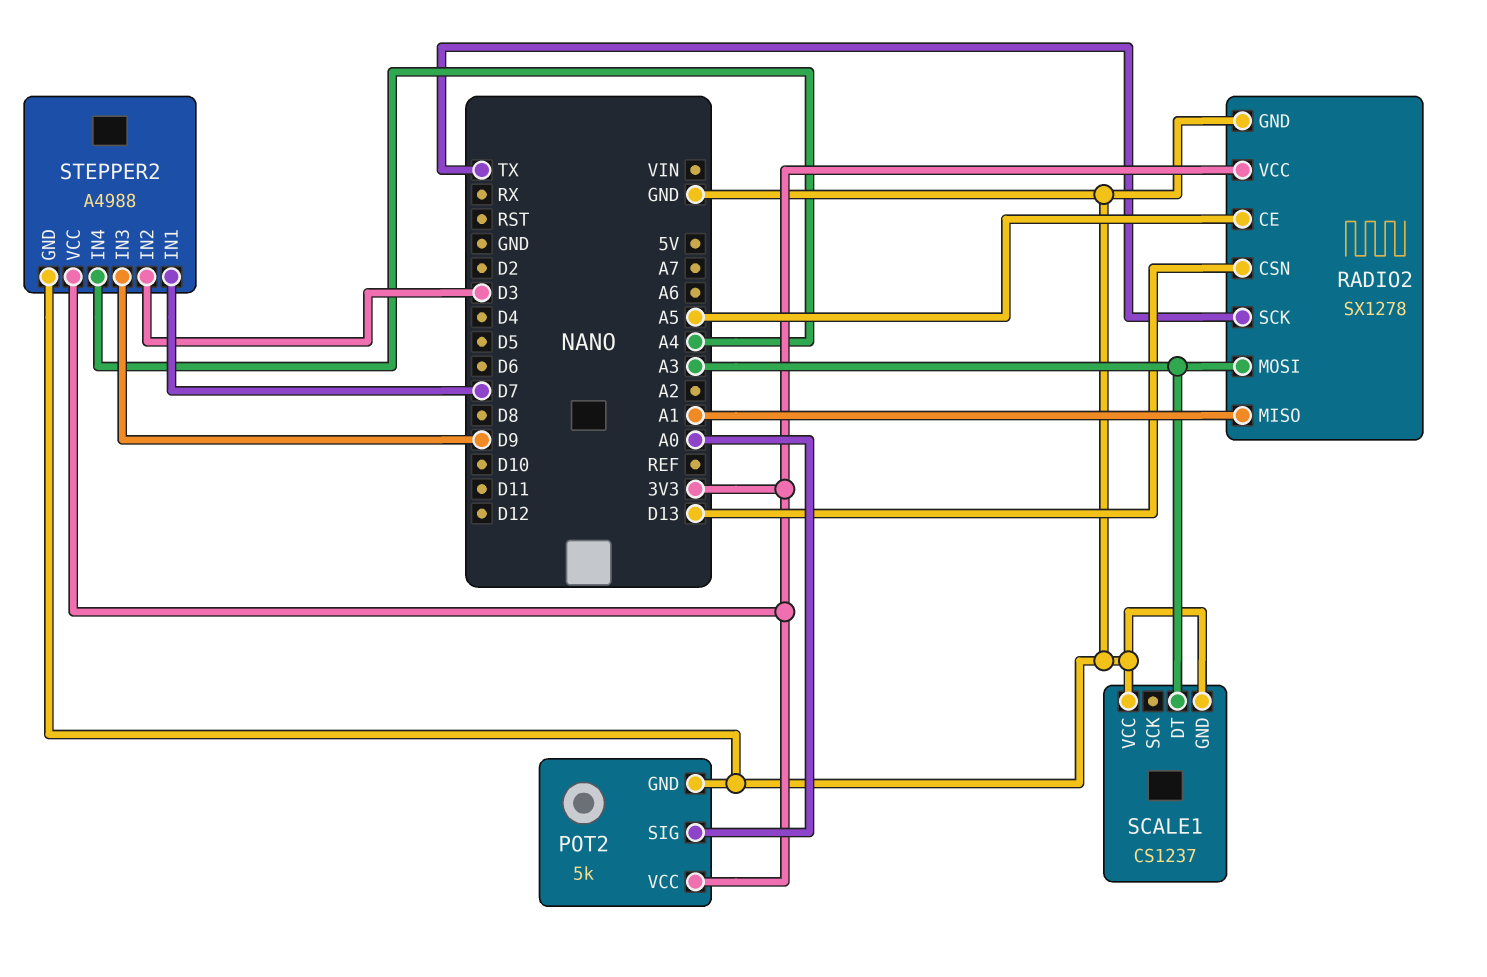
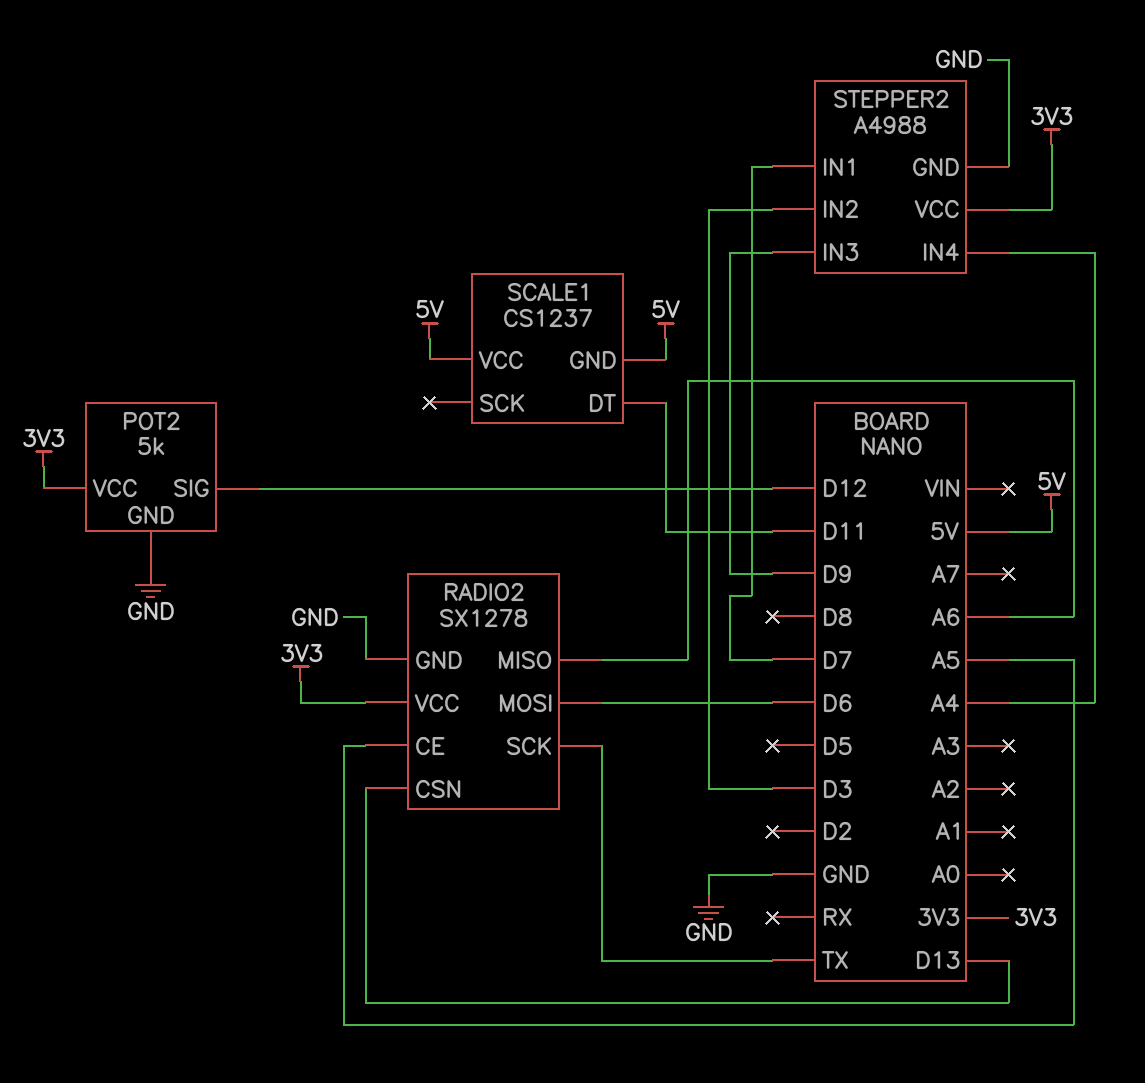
POT2 pin SIG: A0 -> D12
RADIO2 pin MISO: A1 -> A6
RADIO2 pin MOSI: A3 -> D6
SCALE1 pin DT: A3 -> D11
SCALE1 pin GND: GND -> 5V
SCALE1 pin VCC: GND -> 5V

